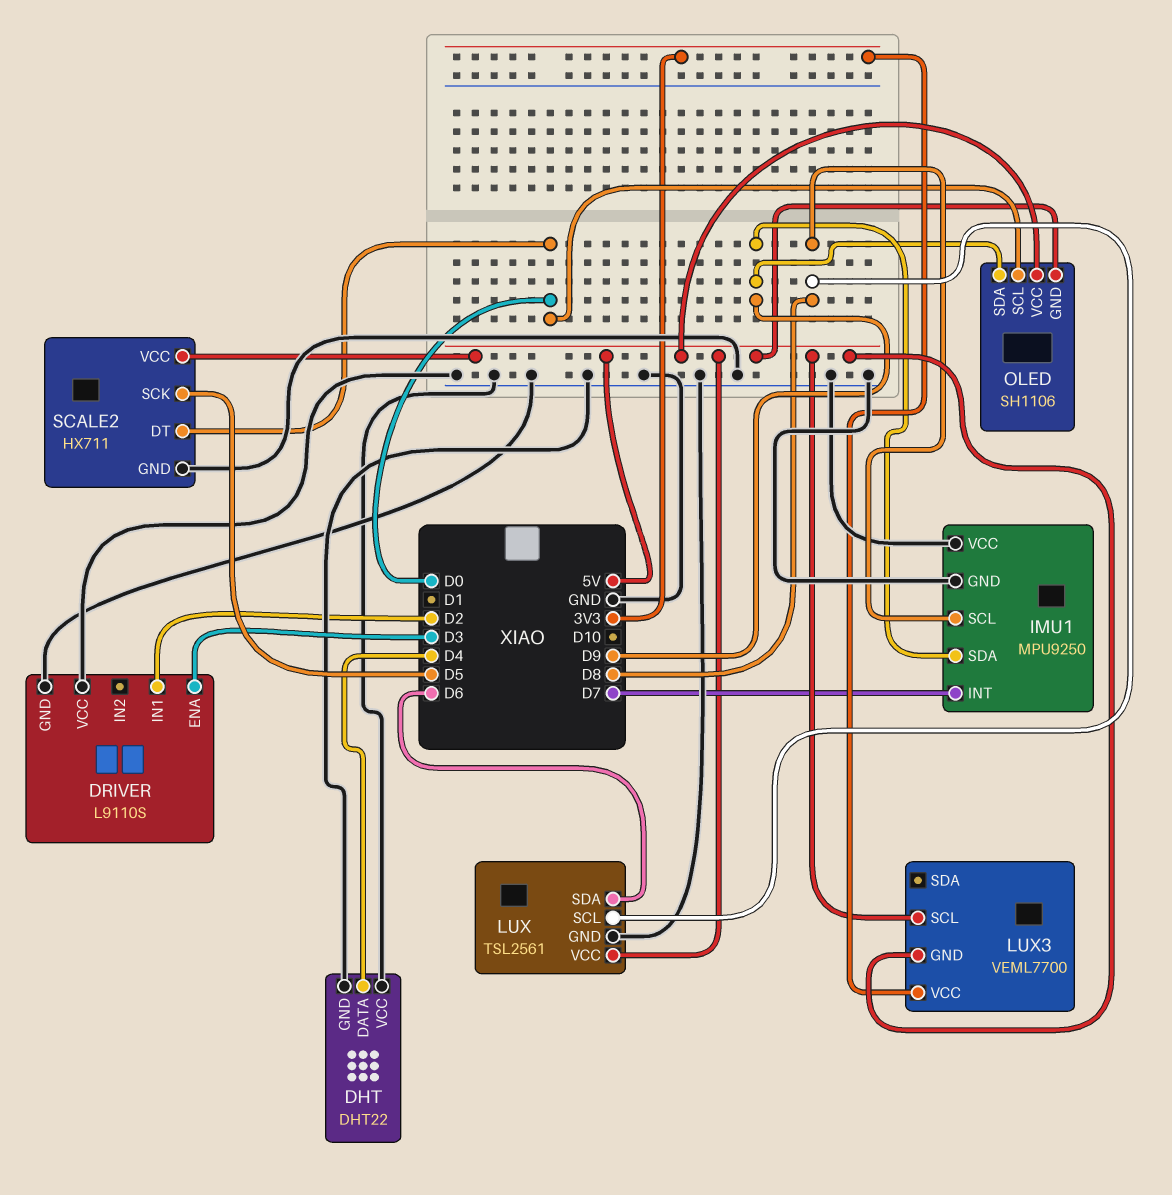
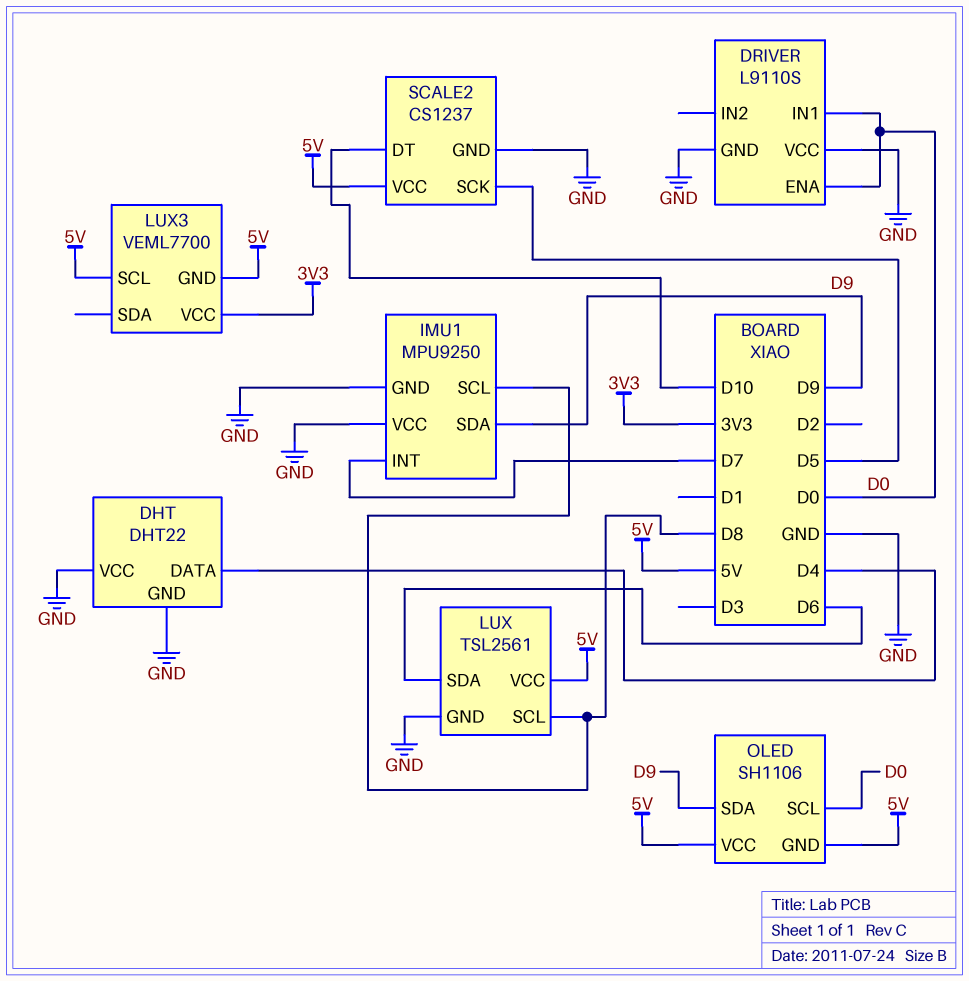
DRIVER pin ENA: D3 -> D0
DRIVER pin IN1: D2 -> D0
SCALE2: HX711 -> CS1237
SCALE2 pin DT: D0 -> D10

